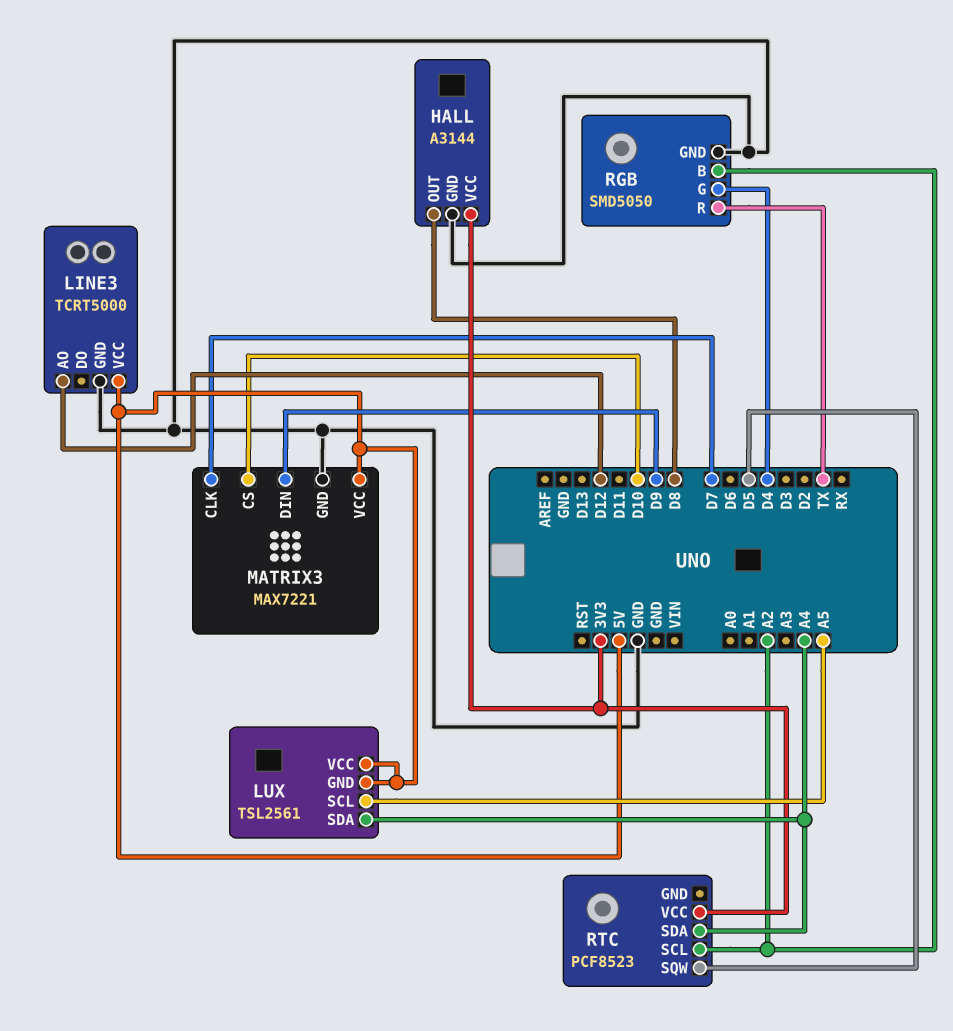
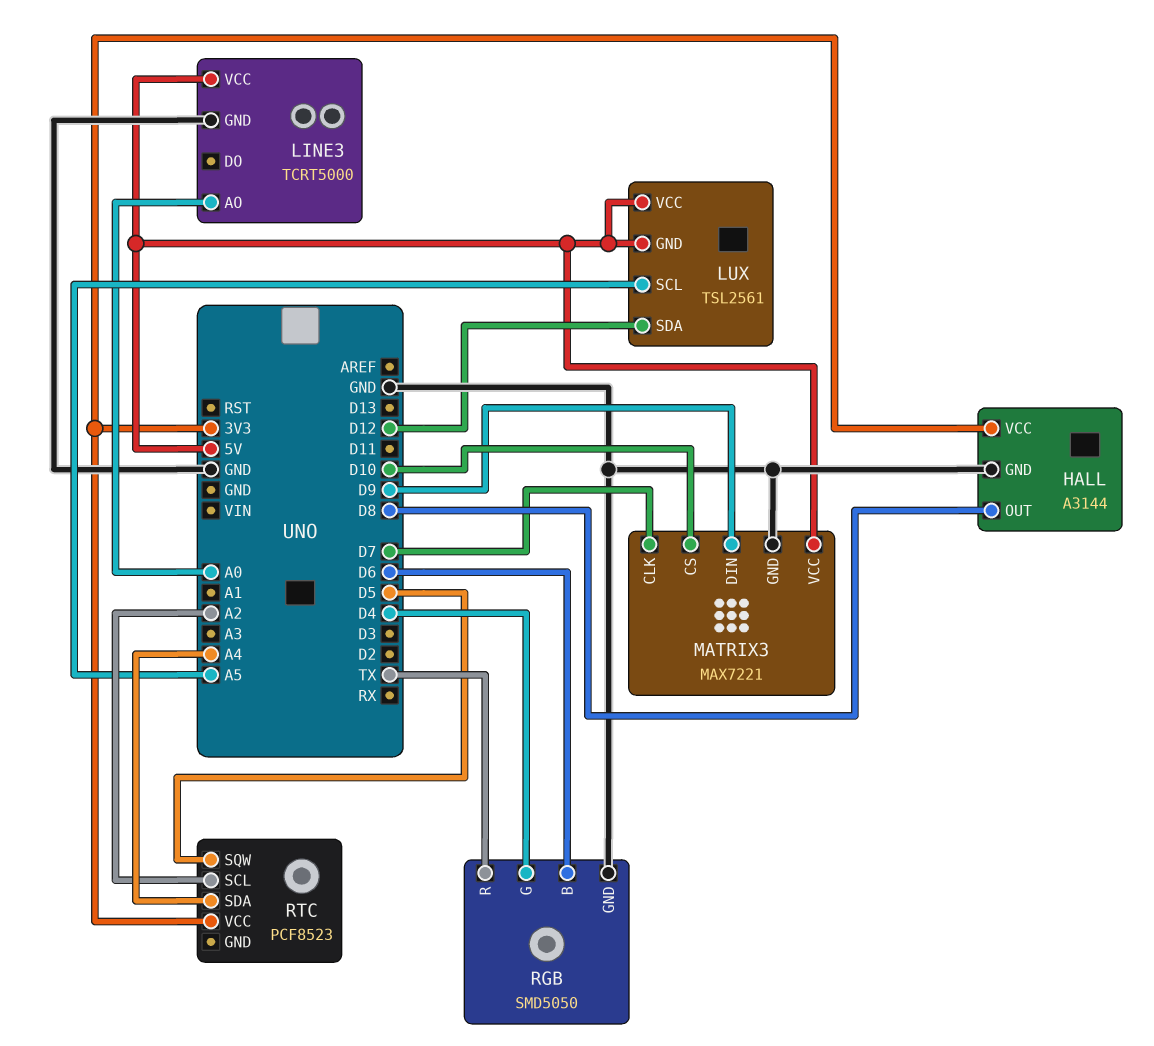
LINE3 pin AO: D12 -> A0
LUX pin SDA: A4 -> D12
RGB pin B: A2 -> D6

